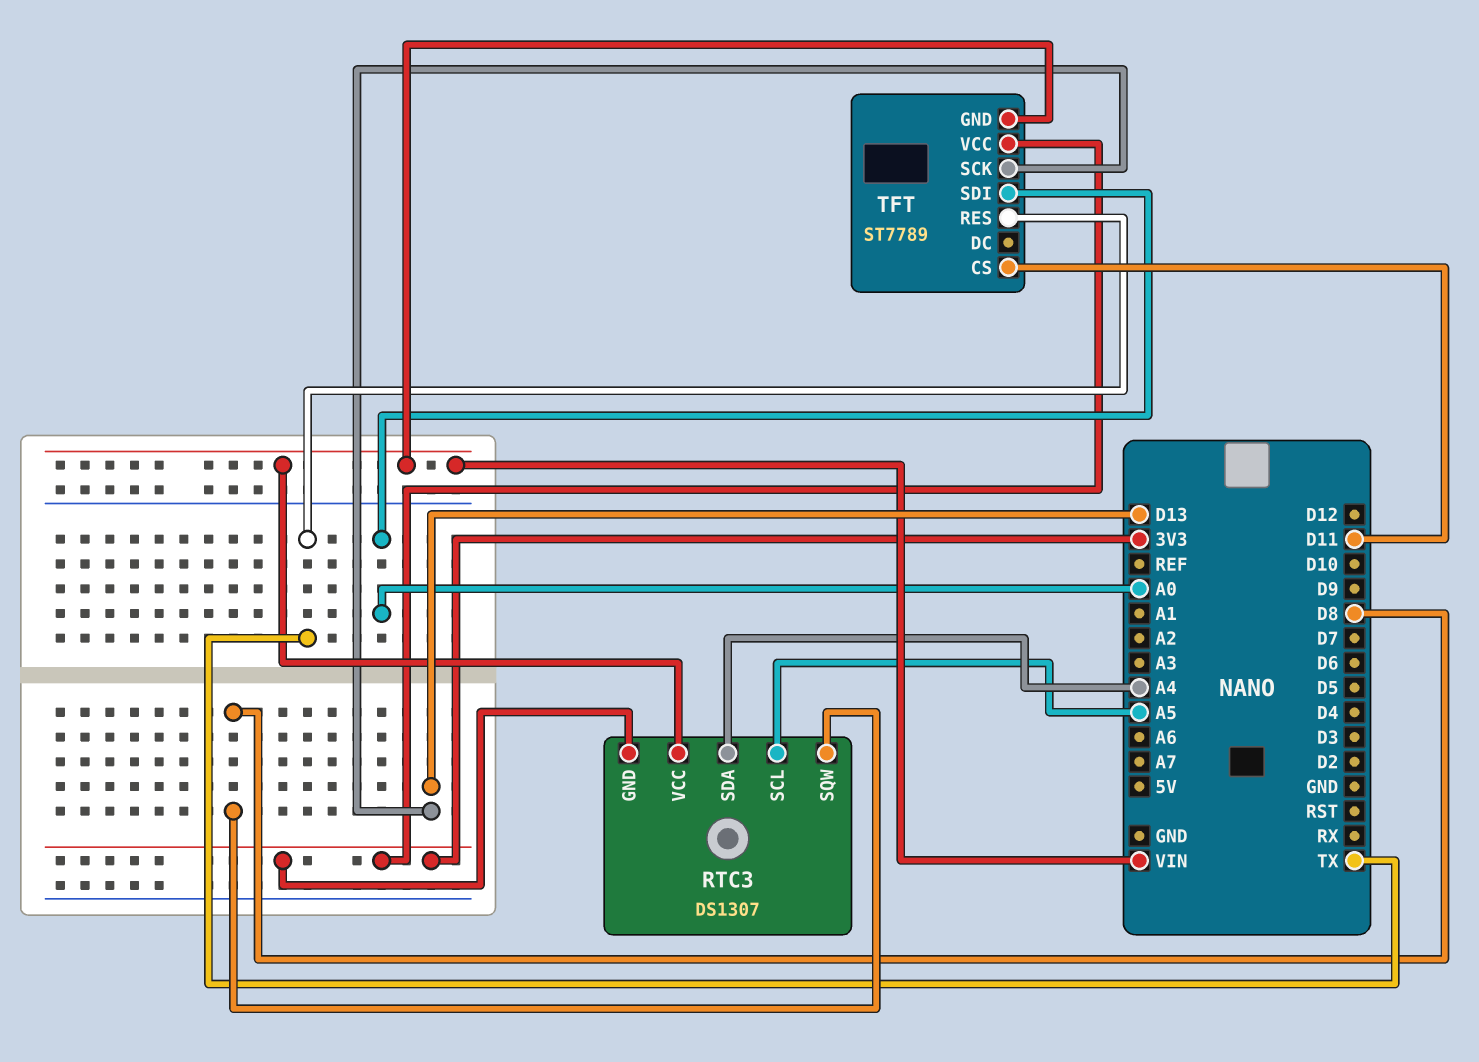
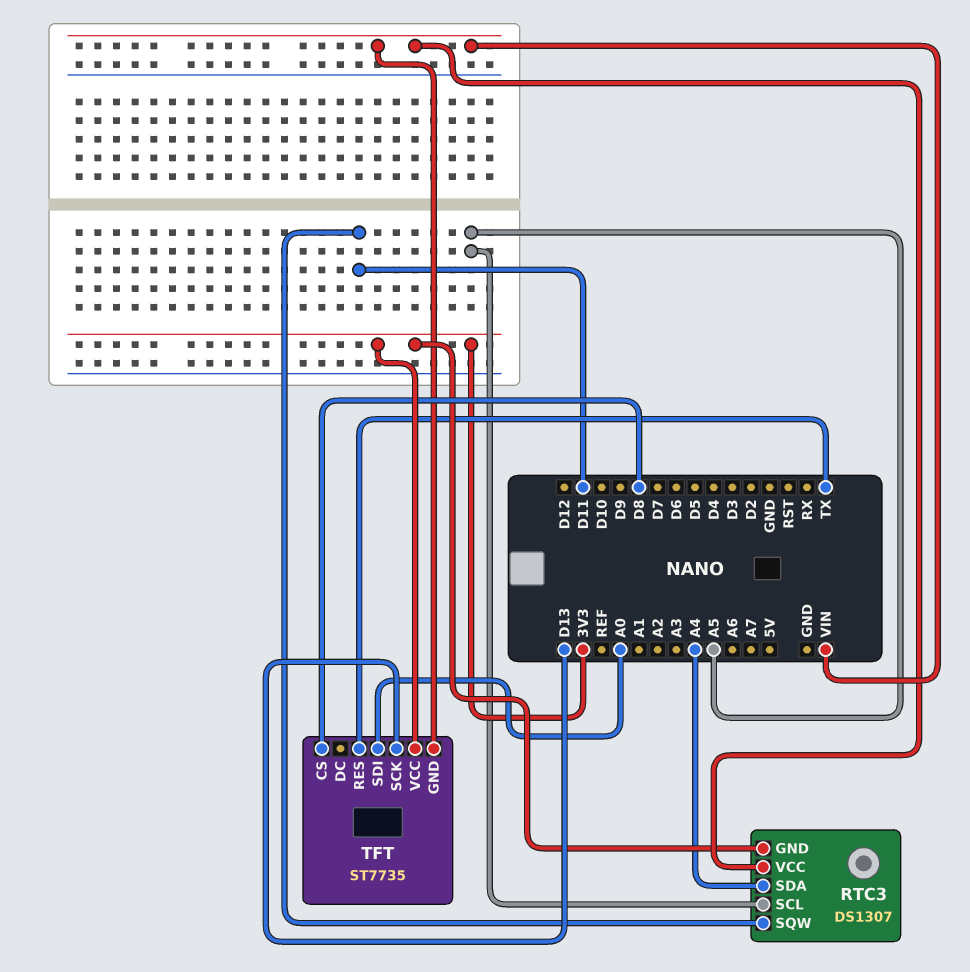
RTC3 pin SQW: D8 -> D11
TFT: ST7789 -> ST7735
TFT pin CS: D11 -> D8

